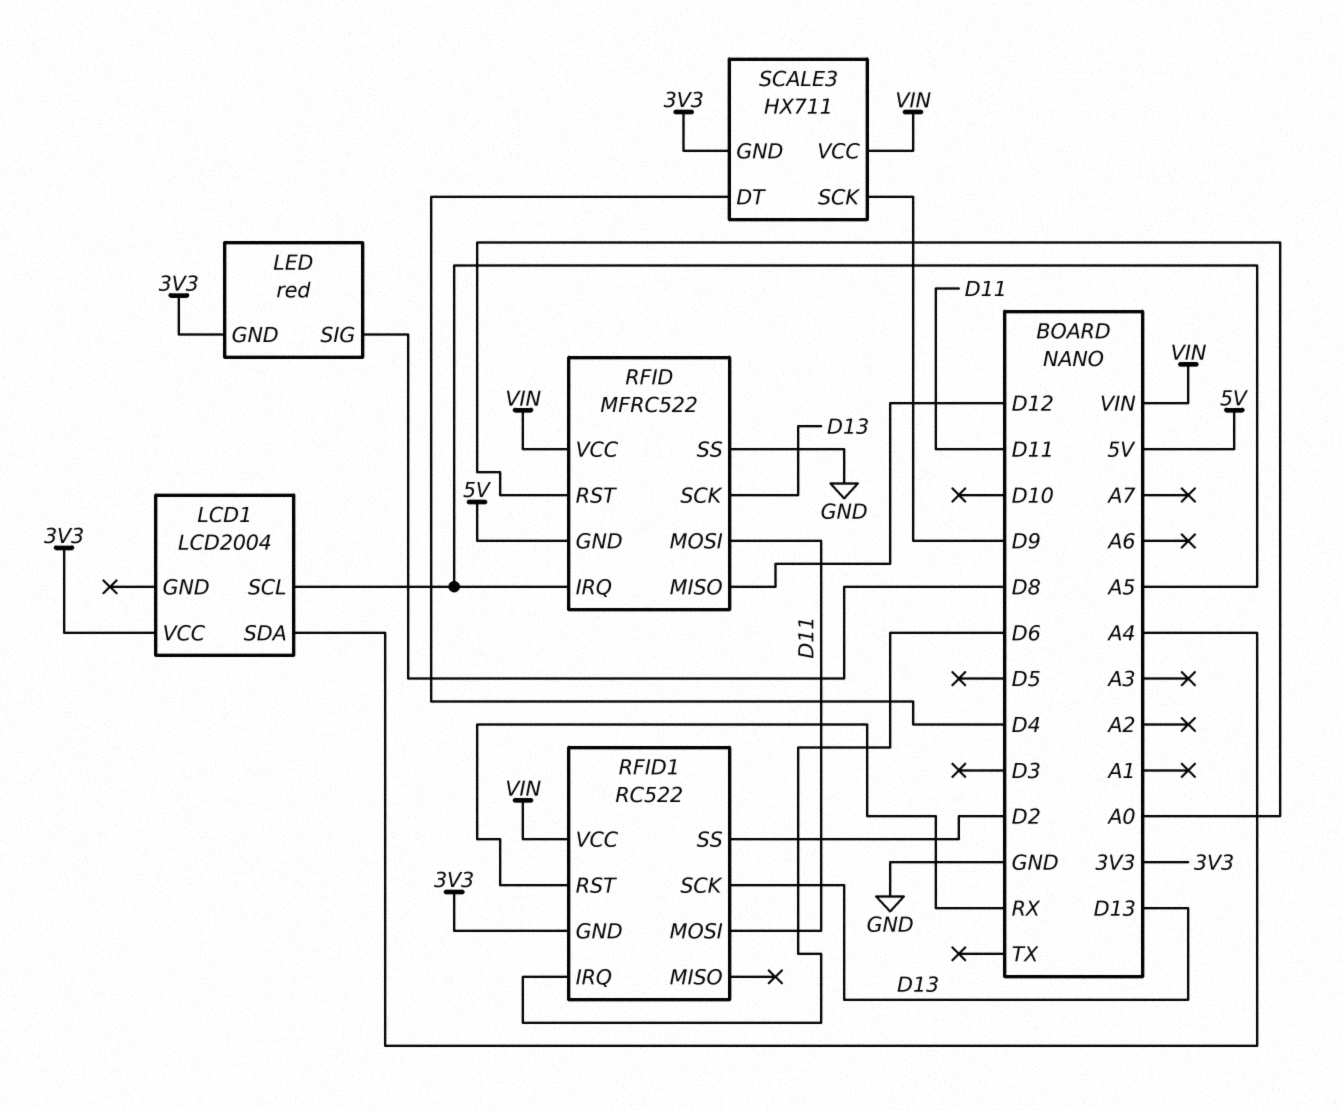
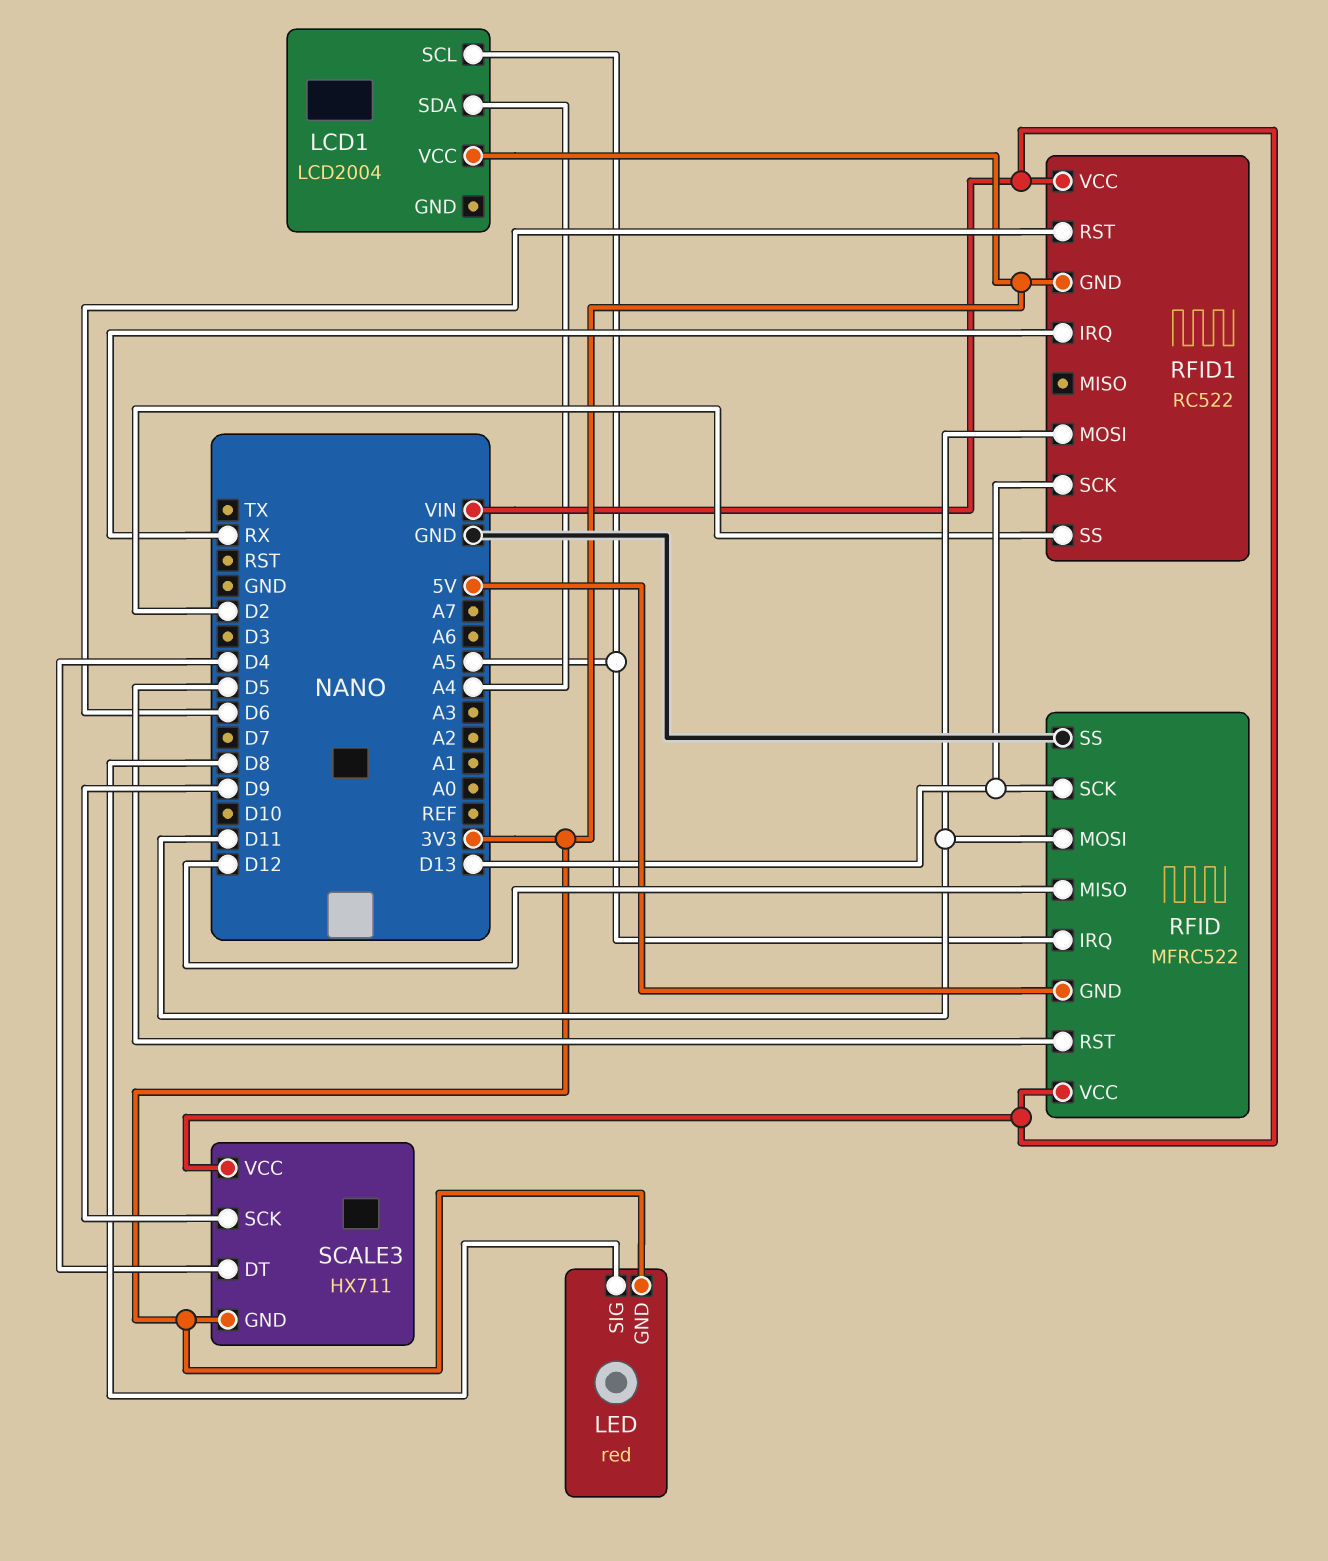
RFID pin RST: A0 -> D5
RFID1 pin IRQ: D6 -> RX
RFID1 pin RST: RX -> D6

